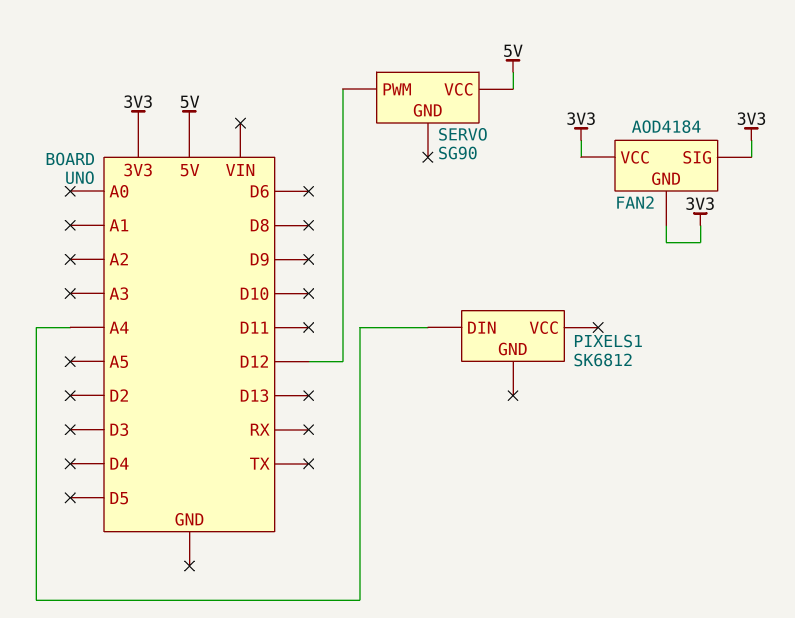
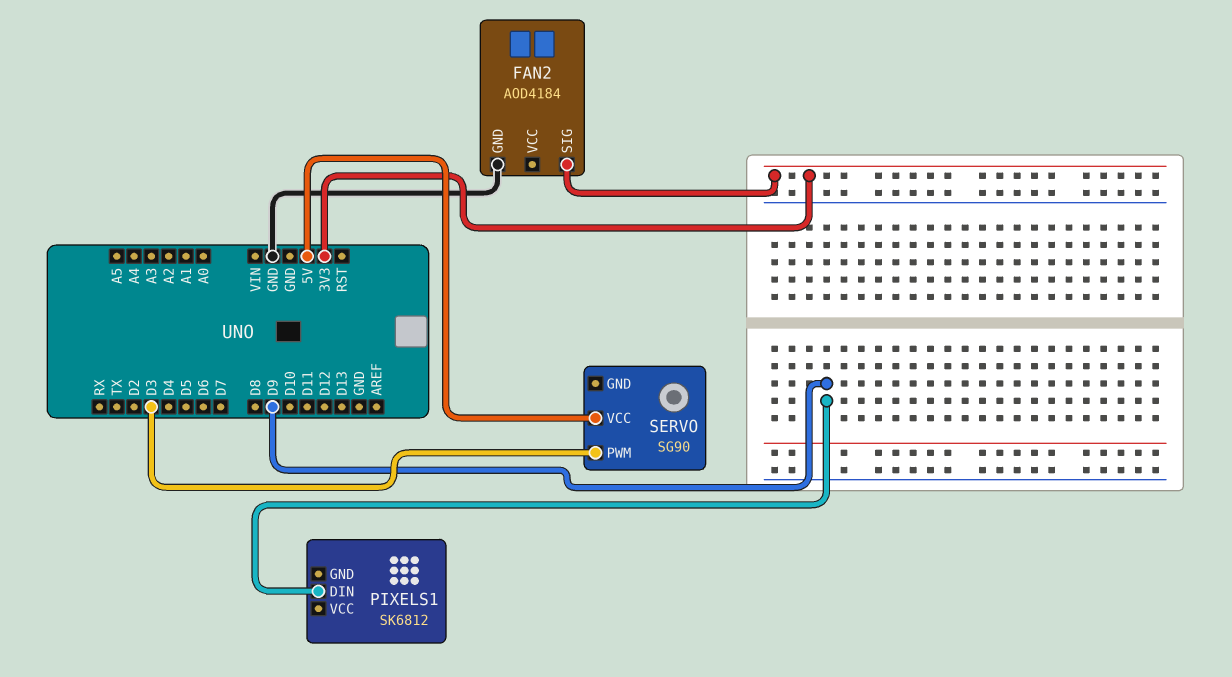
FAN2 pin GND: 3V3 -> GND
FAN2 pin VCC: 3V3 -> none
PIXELS1 pin DIN: A4 -> D9
SERVO pin PWM: D12 -> D3

